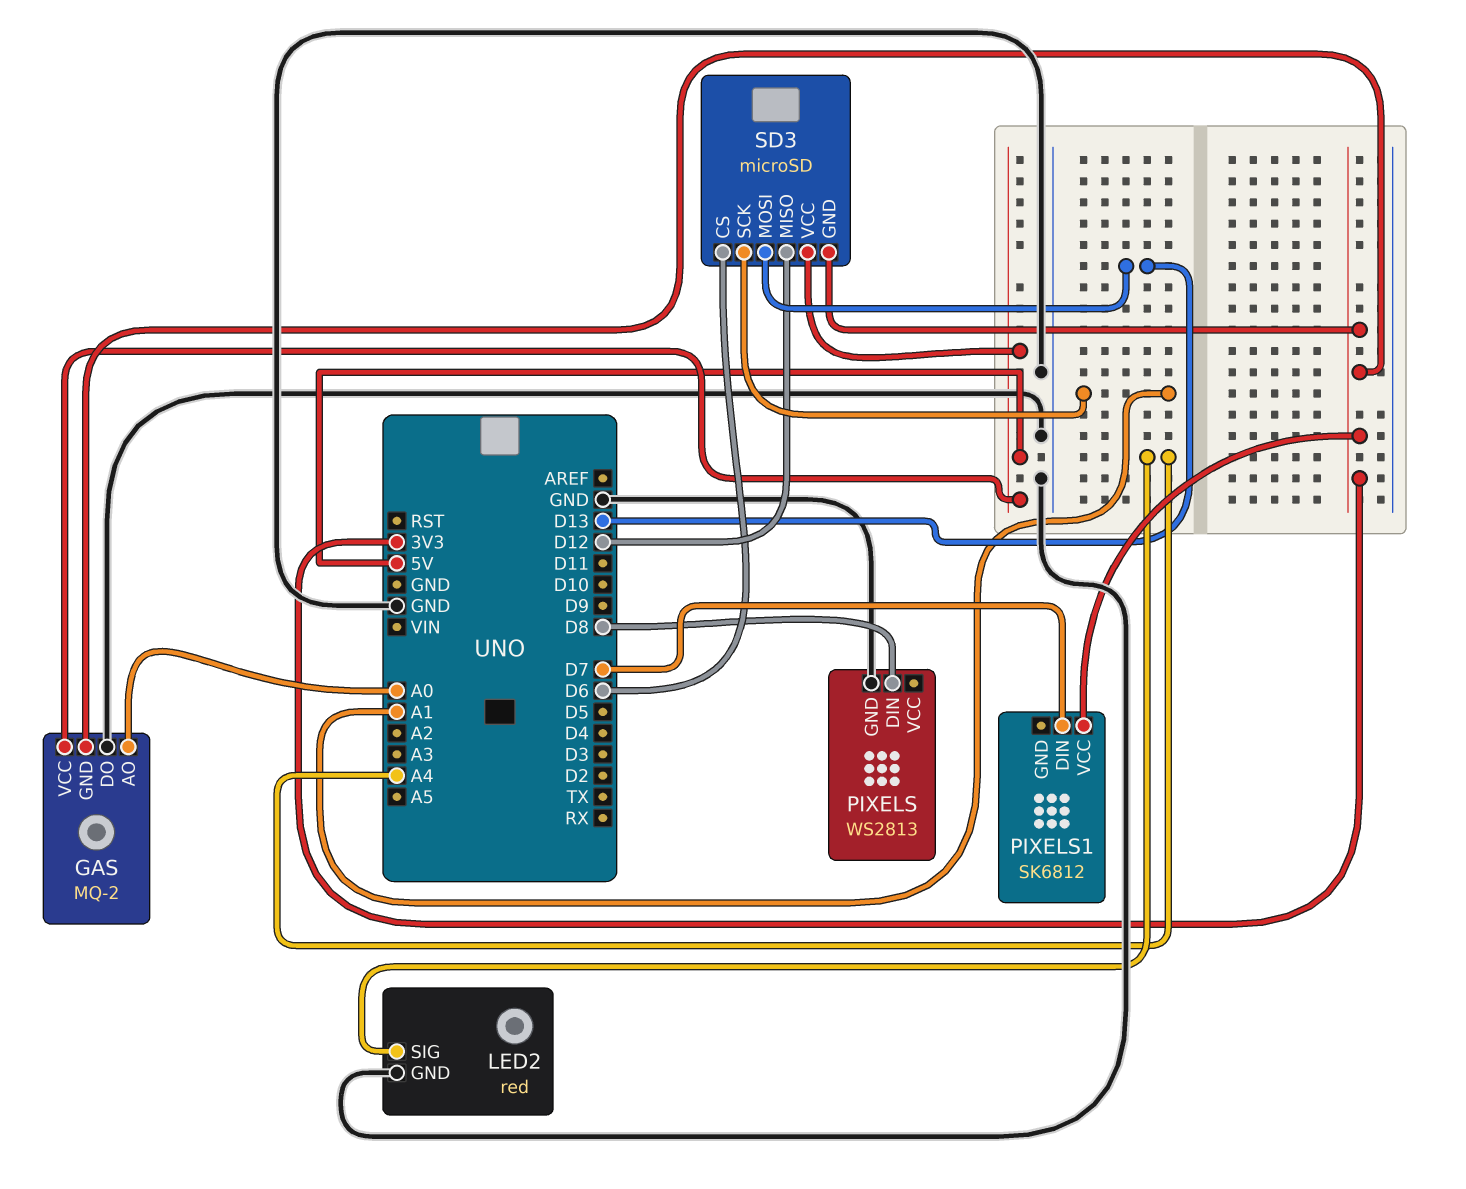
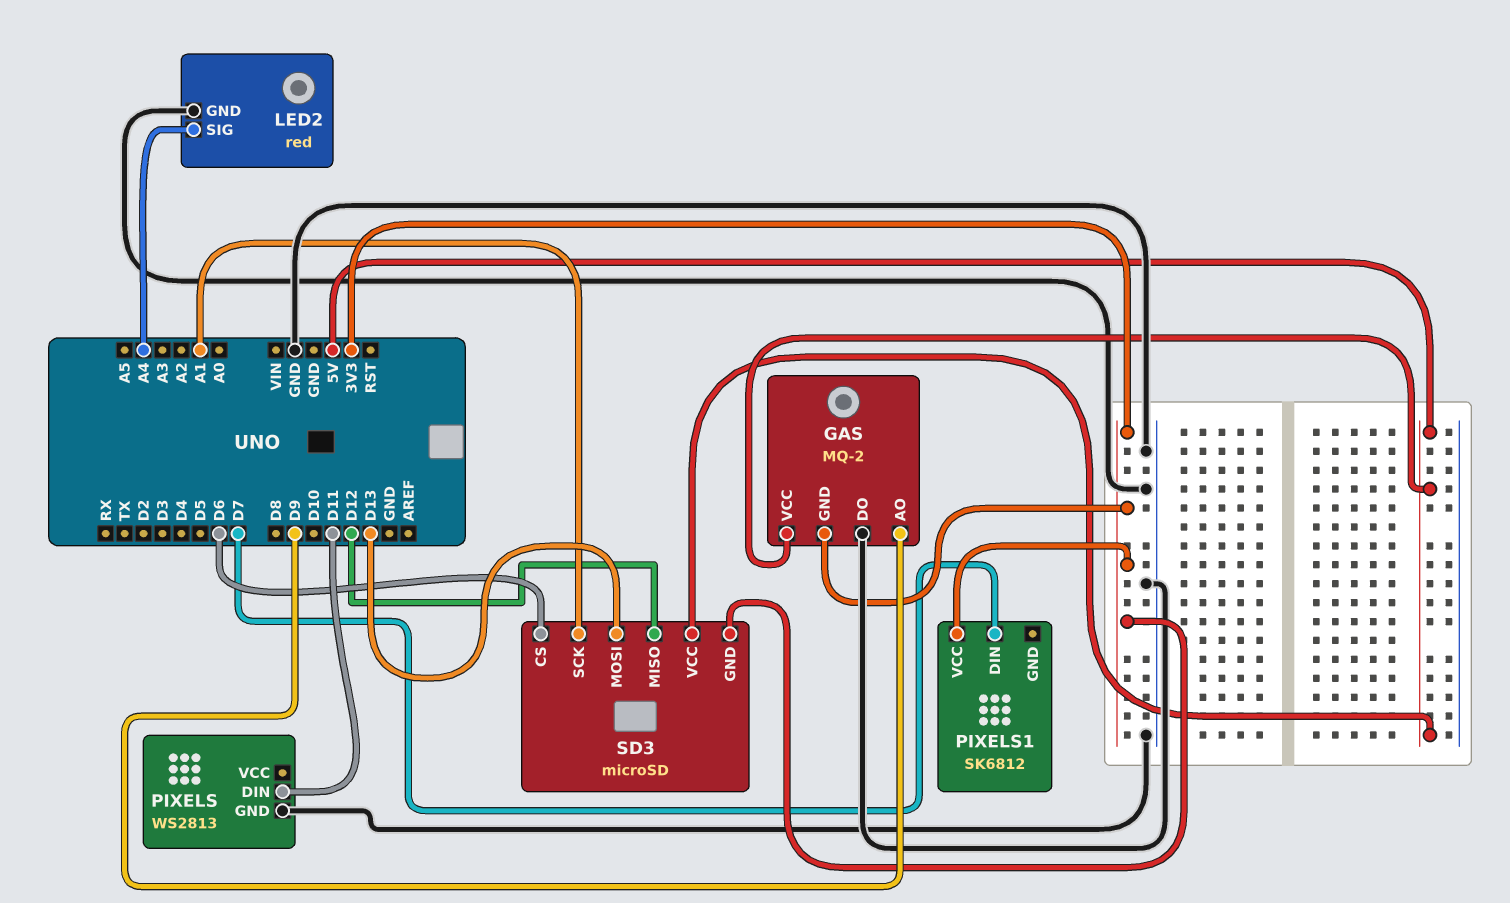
GAS pin AO: A0 -> D9
PIXELS pin DIN: D8 -> D11

